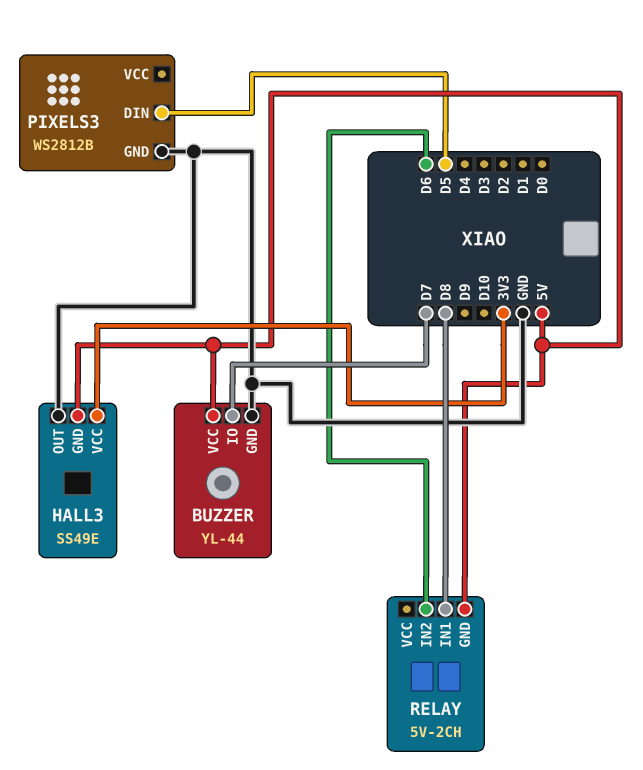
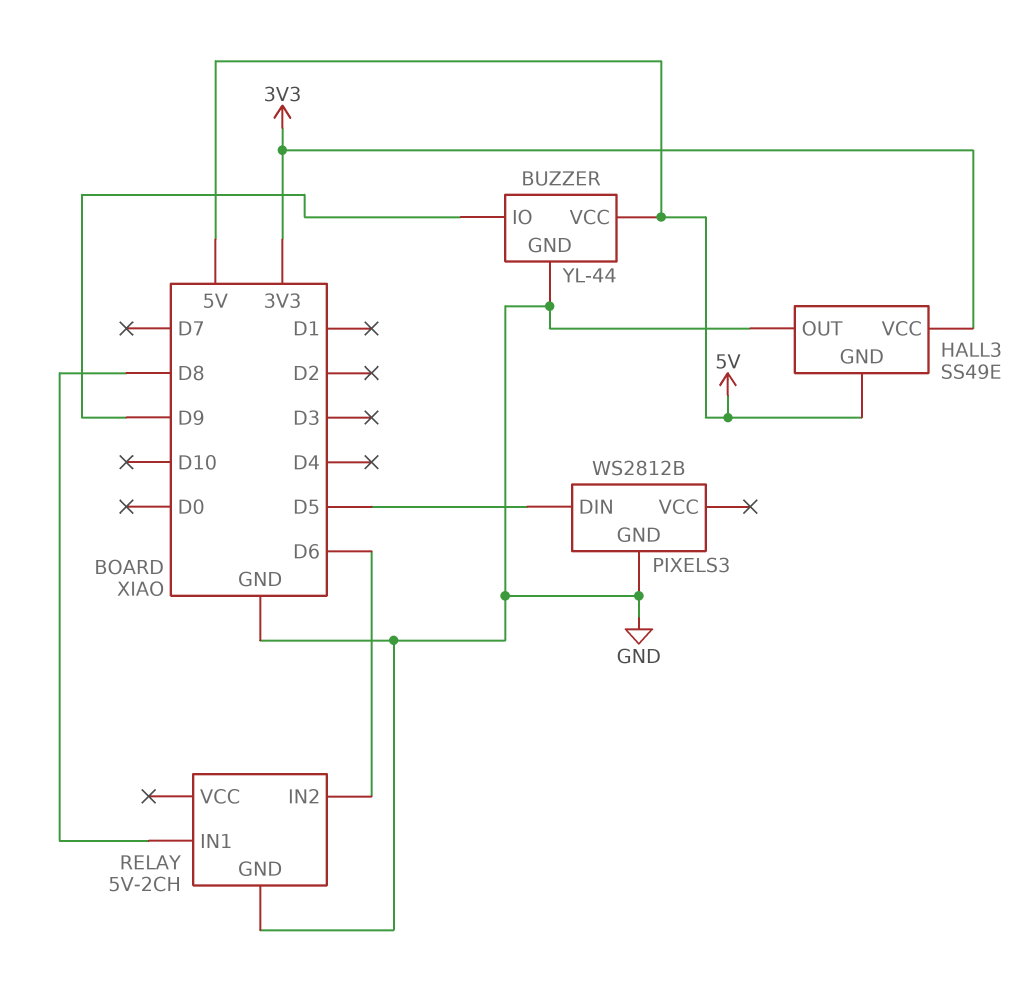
BUZZER pin IO: D7 -> D9
RELAY pin GND: 5V -> GND

